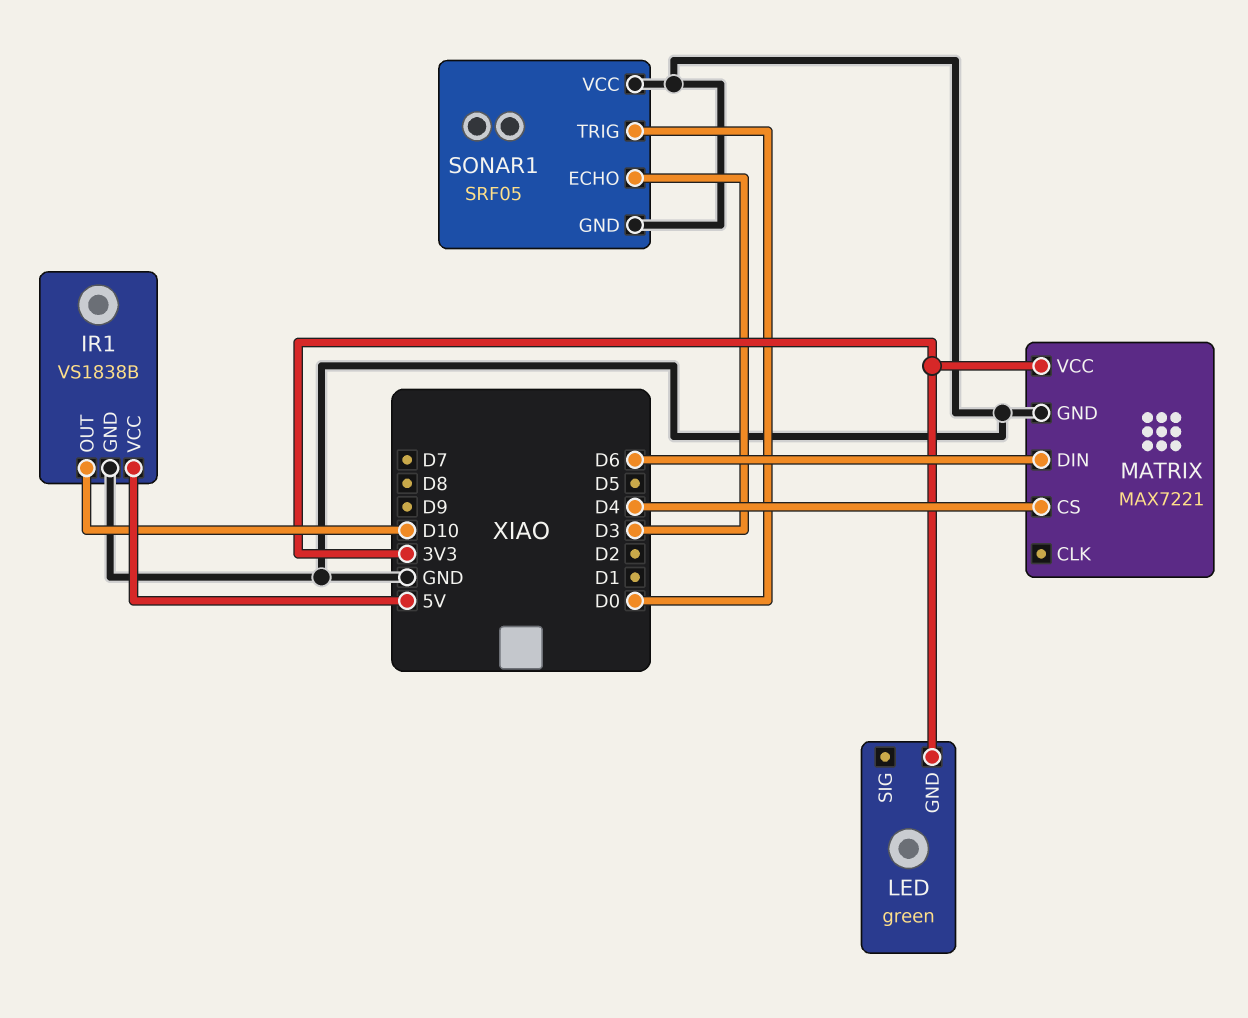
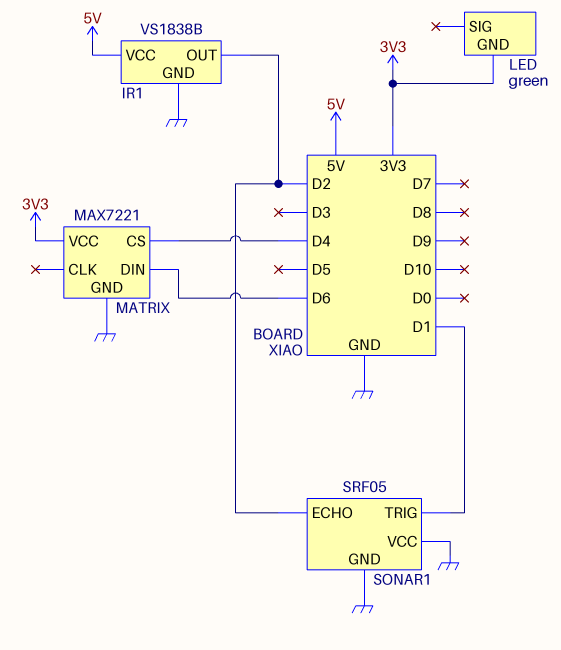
IR1 pin OUT: D10 -> D2
SONAR1 pin ECHO: D3 -> D2
SONAR1 pin TRIG: D0 -> D1

